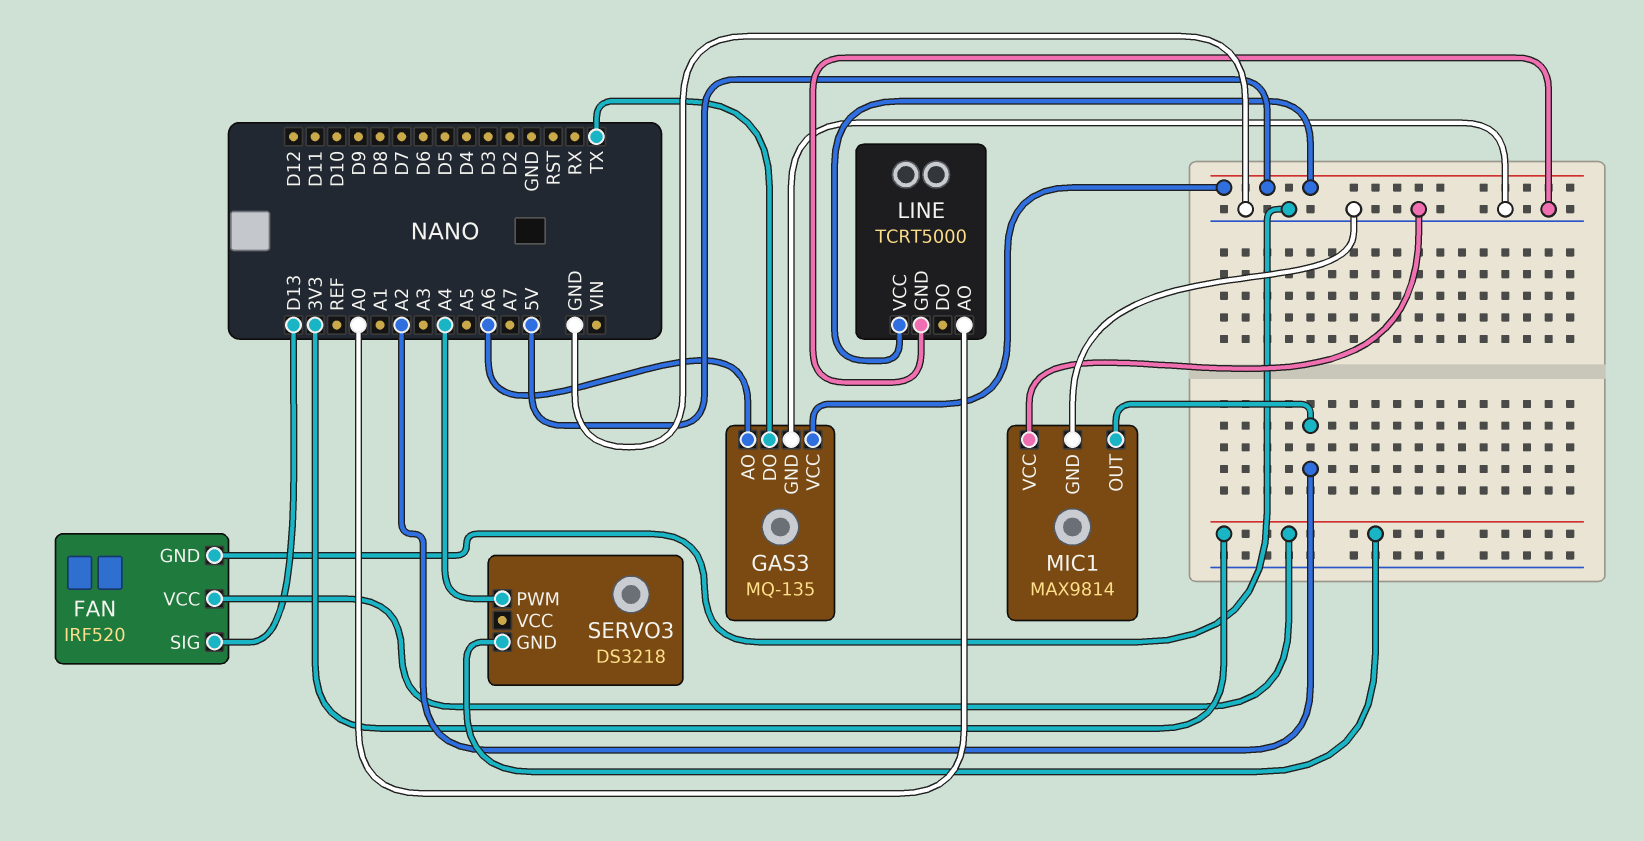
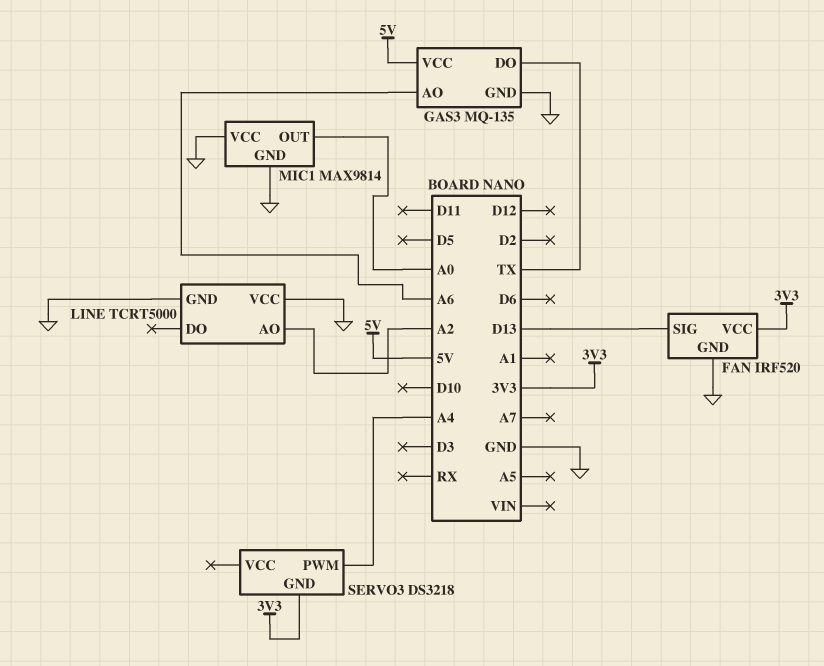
LINE pin AO: A0 -> A2
LINE pin VCC: 5V -> GND
MIC1 pin OUT: A2 -> A0

